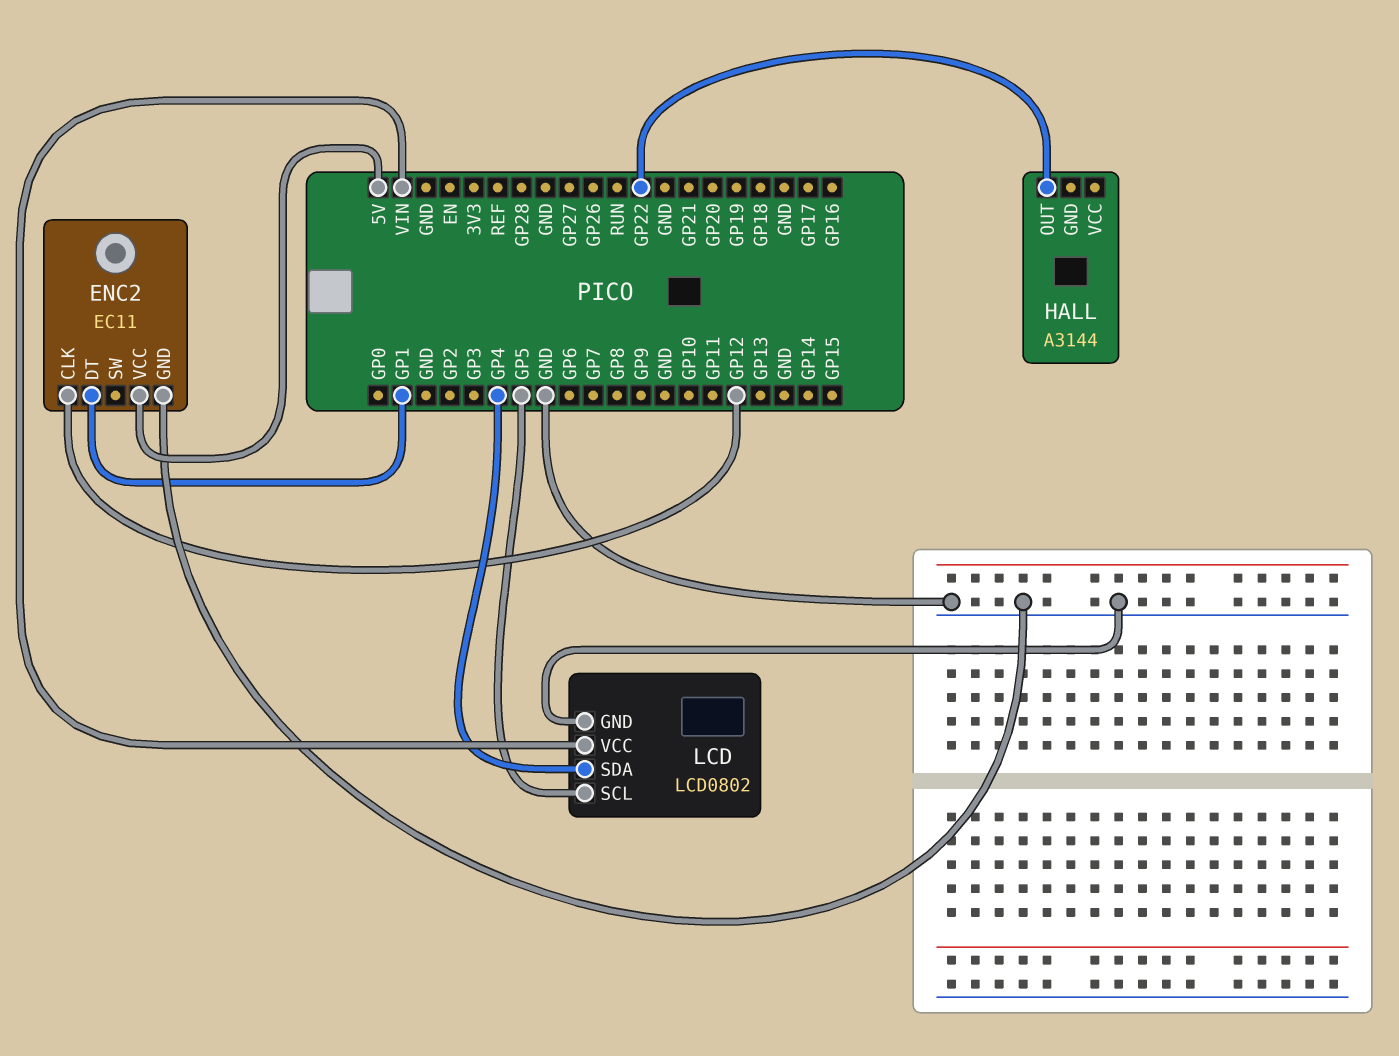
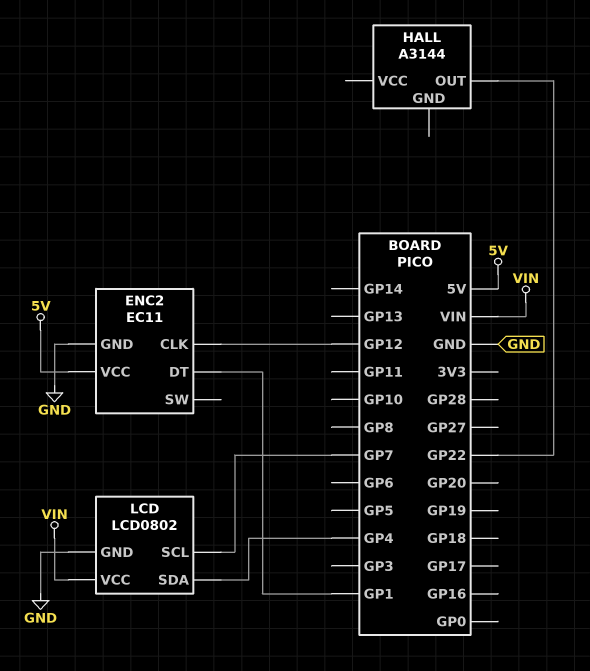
LCD pin SCL: GP5 -> GP7

